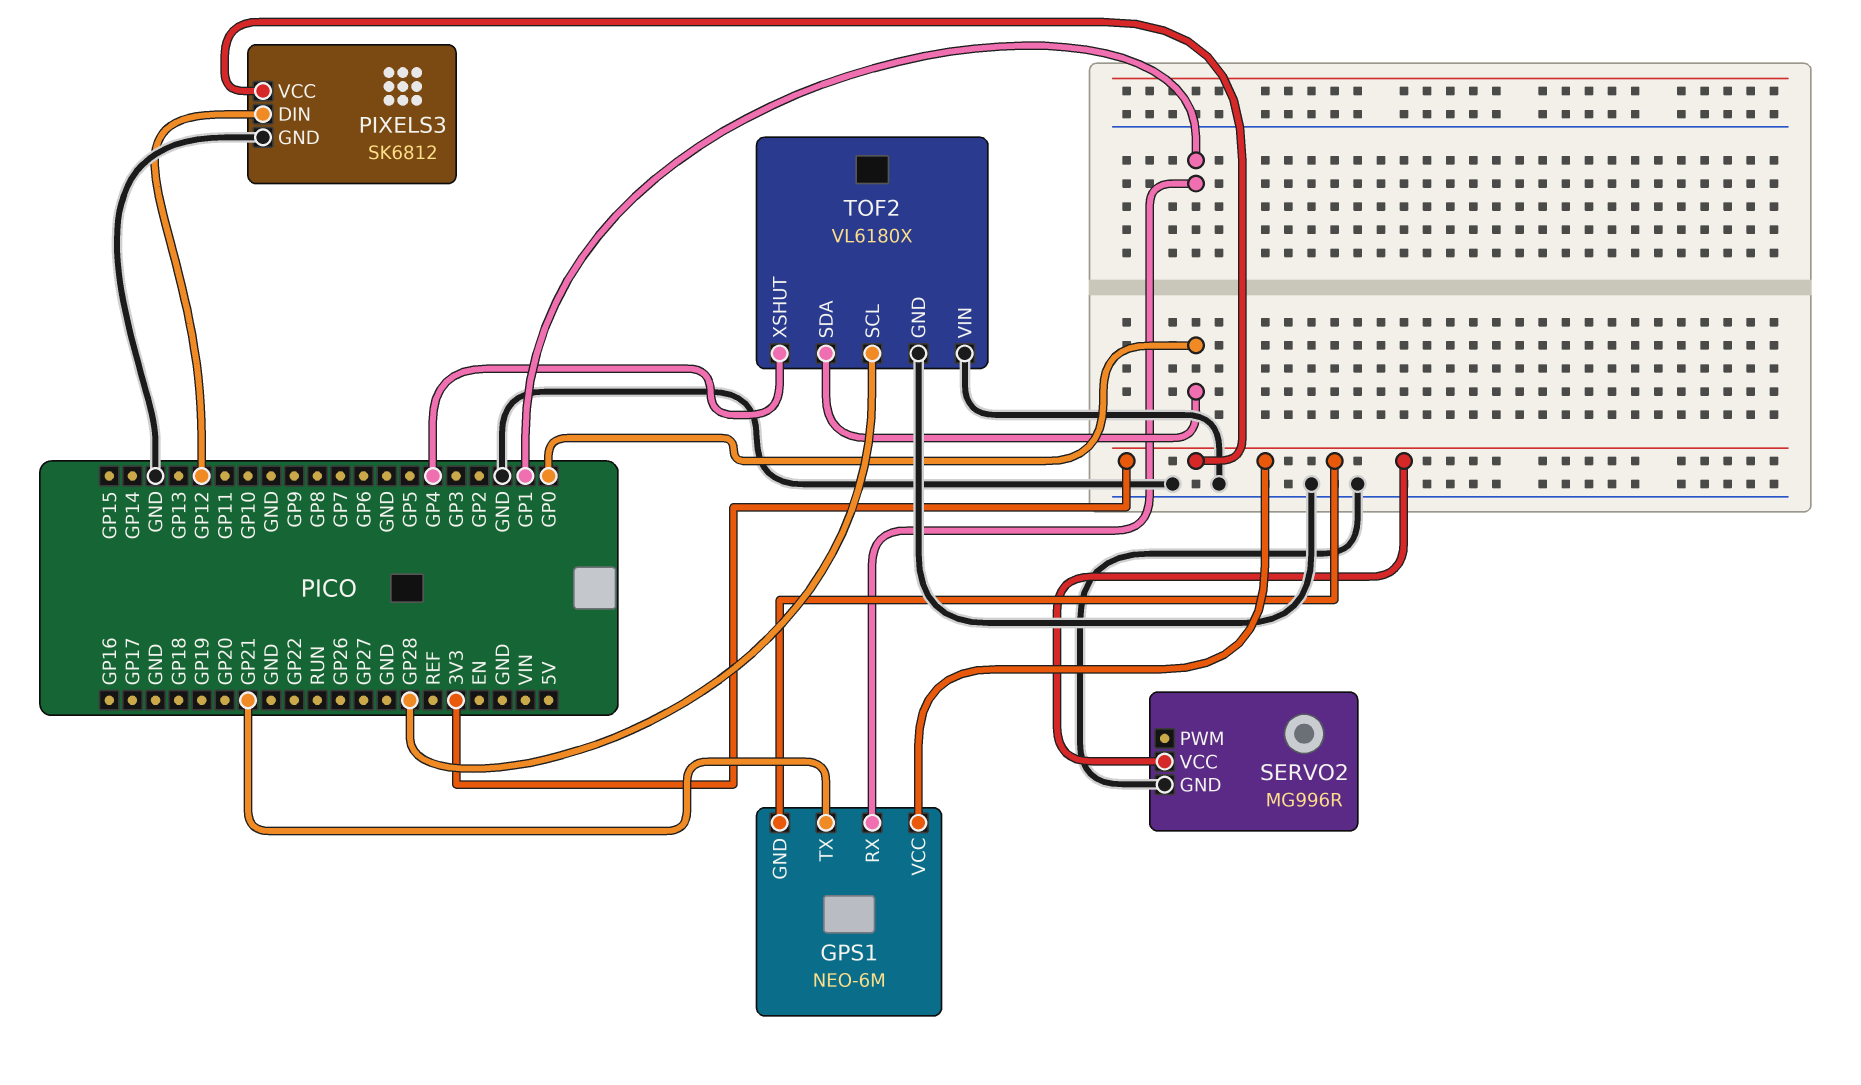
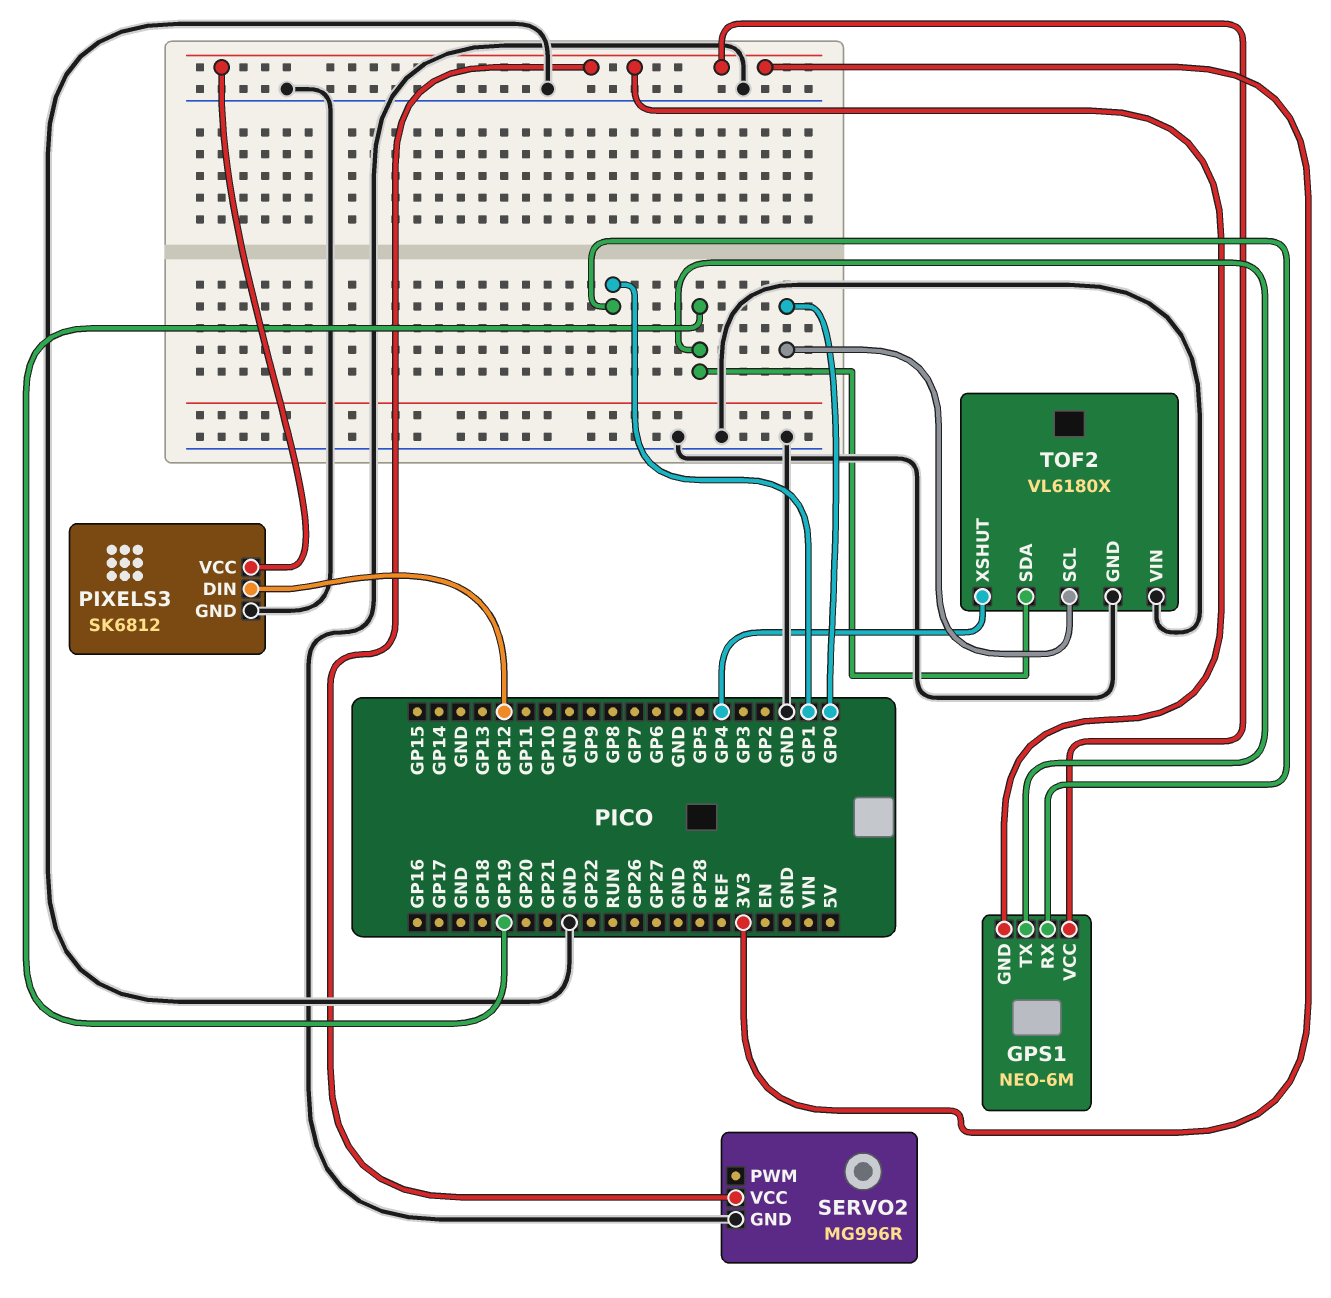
GPS1 pin TX: GP21 -> GP19
TOF2 pin SCL: GP28 -> GP0
TOF2 pin SDA: GP0 -> GP19

